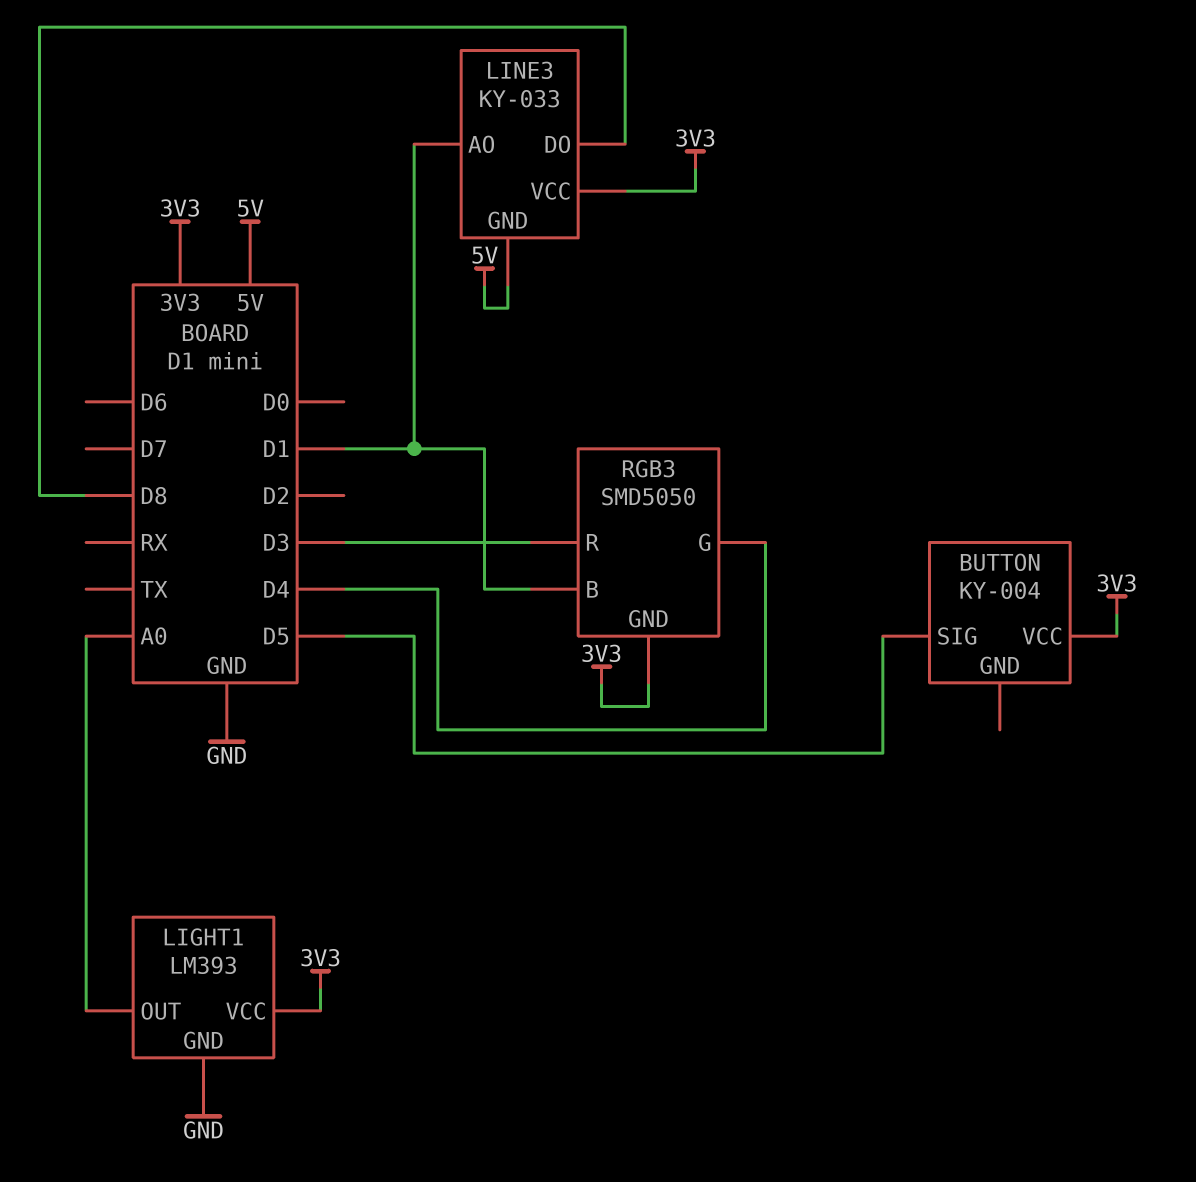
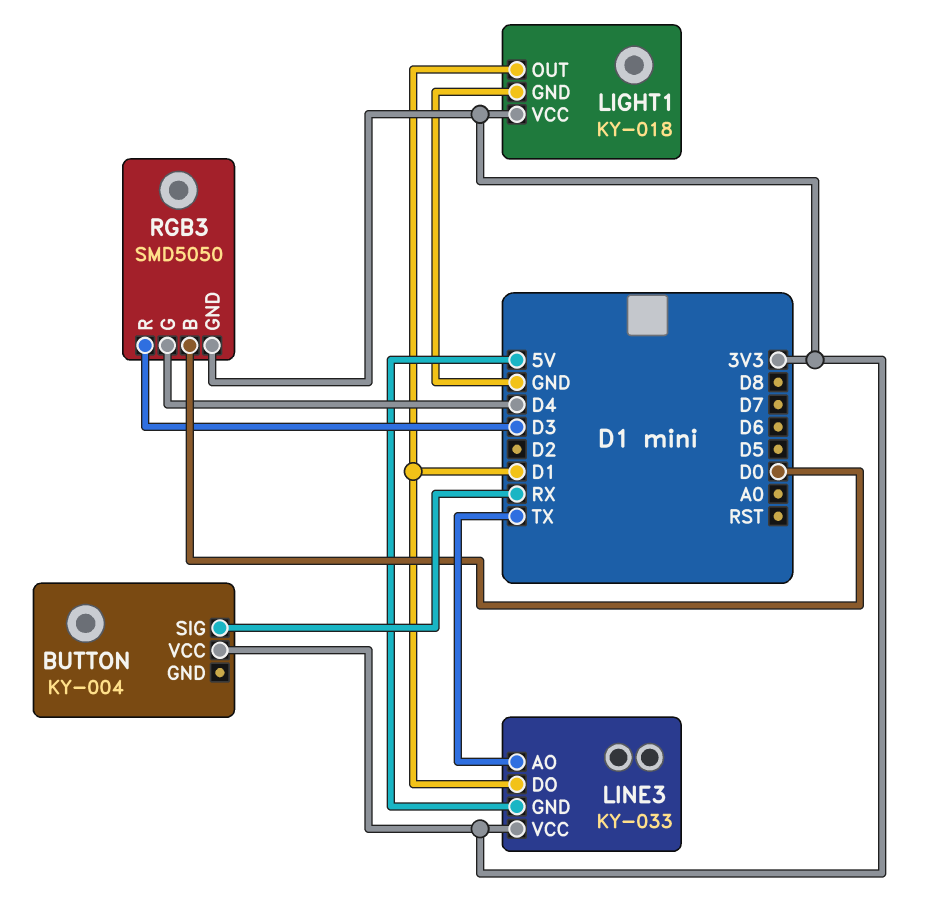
BUTTON pin SIG: D5 -> RX
LIGHT1: LM393 -> KY-018
LIGHT1 pin OUT: A0 -> D1
LINE3 pin AO: D1 -> TX
LINE3 pin DO: D8 -> D1
RGB3 pin B: D1 -> D0

